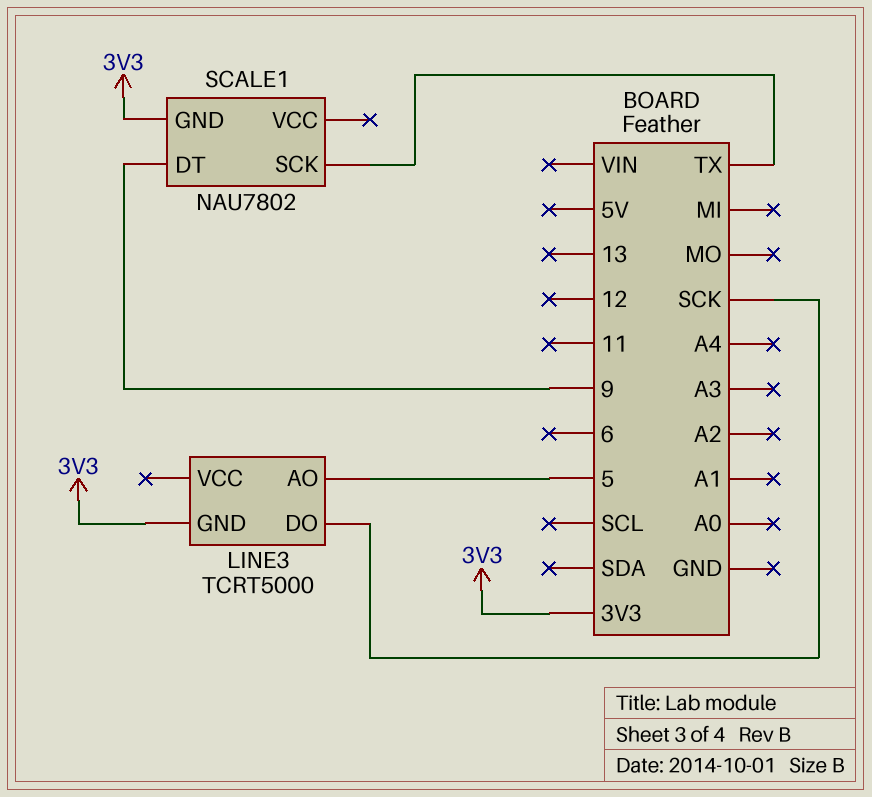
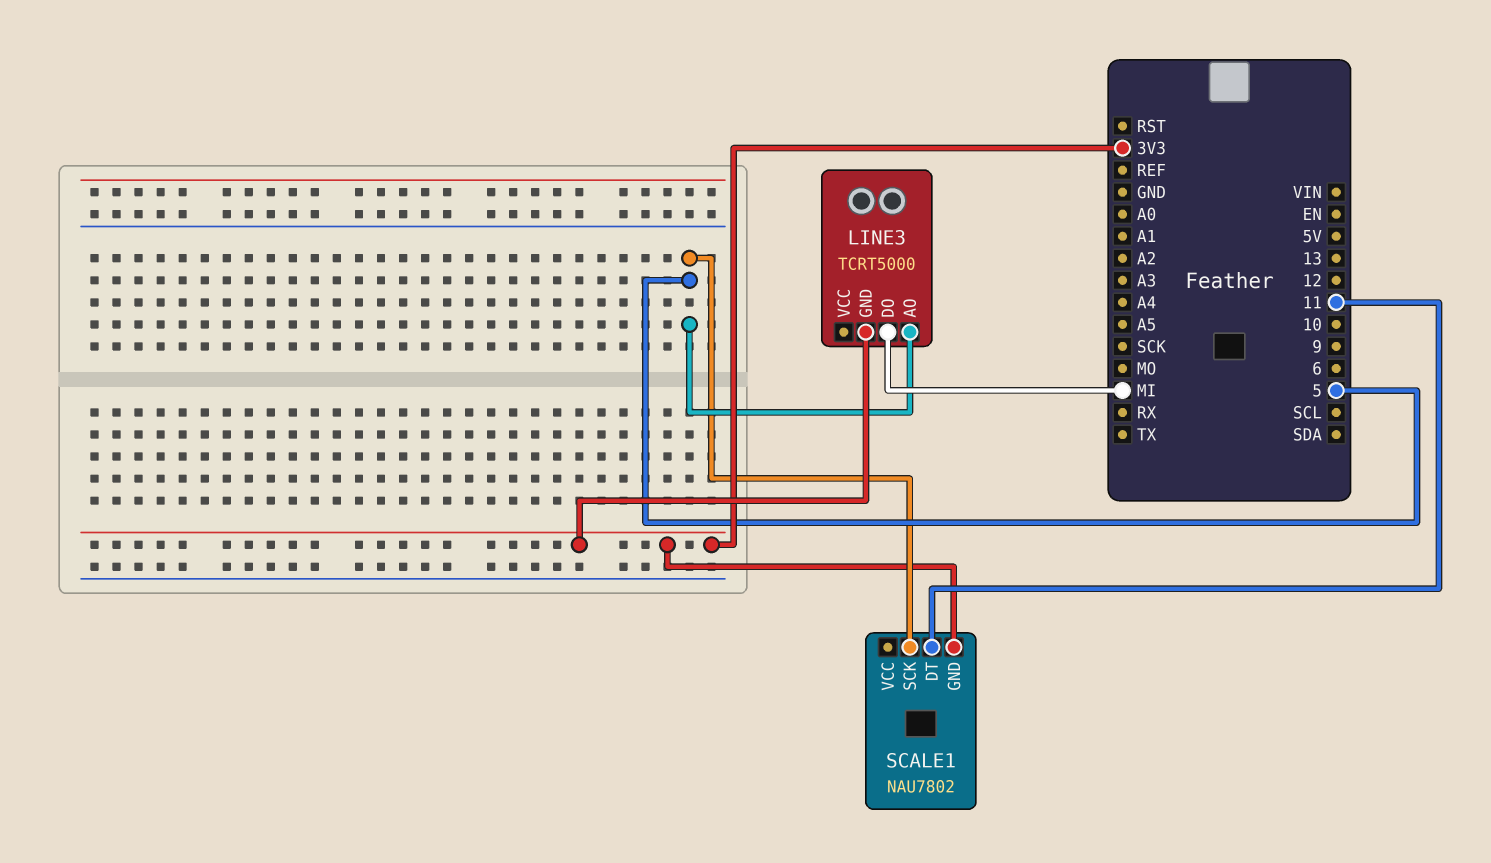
LINE3 pin DO: SCK -> MI
SCALE1 pin DT: 9 -> 11
SCALE1 pin SCK: TX -> 5

